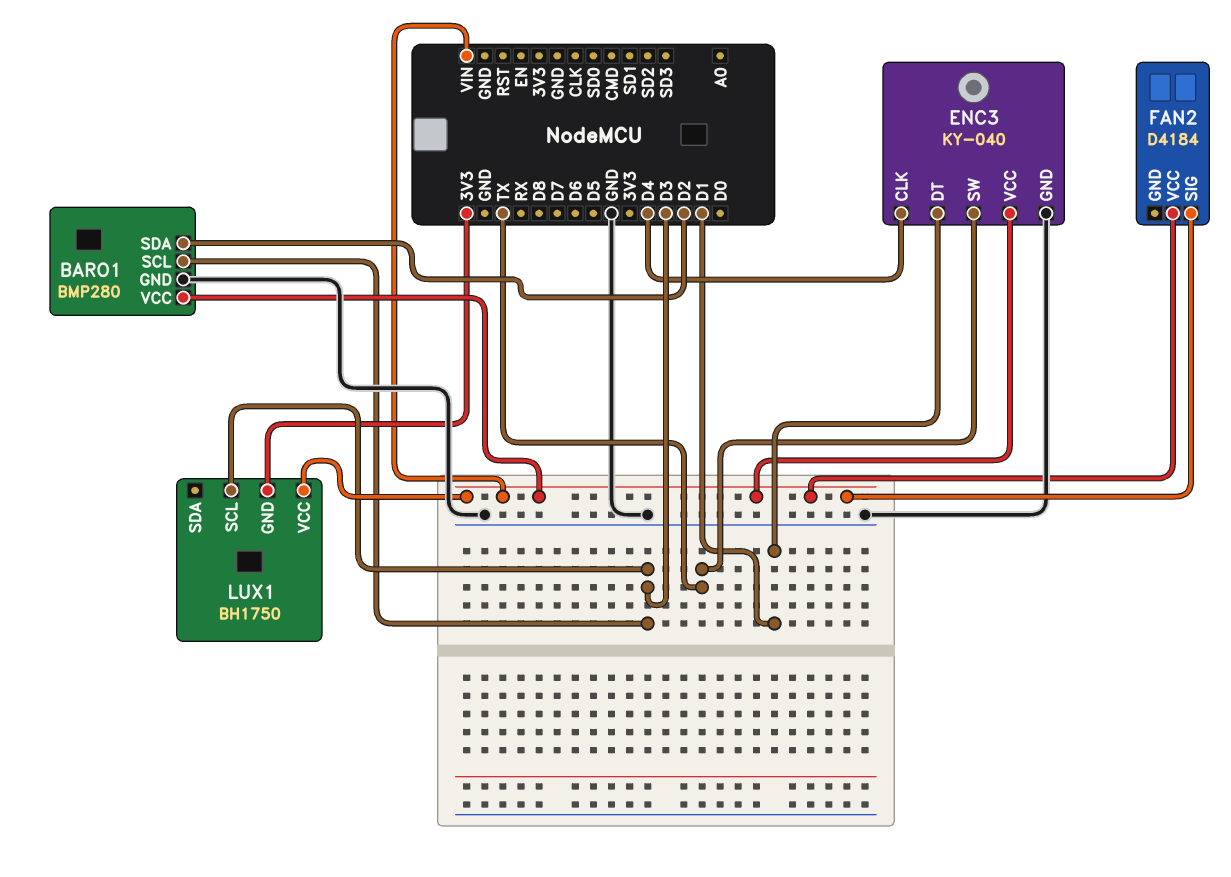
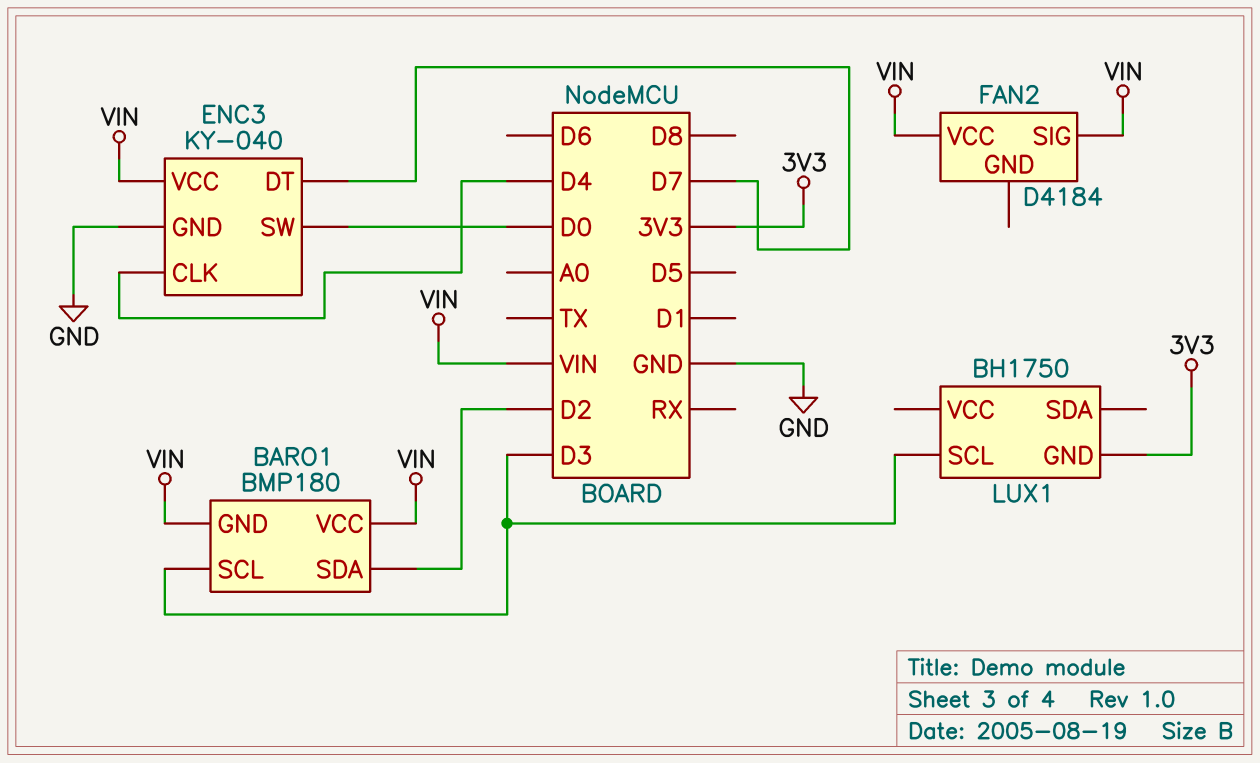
BARO1: BMP280 -> BMP180
BARO1 pin GND: GND -> VIN
ENC3 pin DT: D1 -> D7
ENC3 pin SW: TX -> D0
LUX1 pin VCC: VIN -> none

